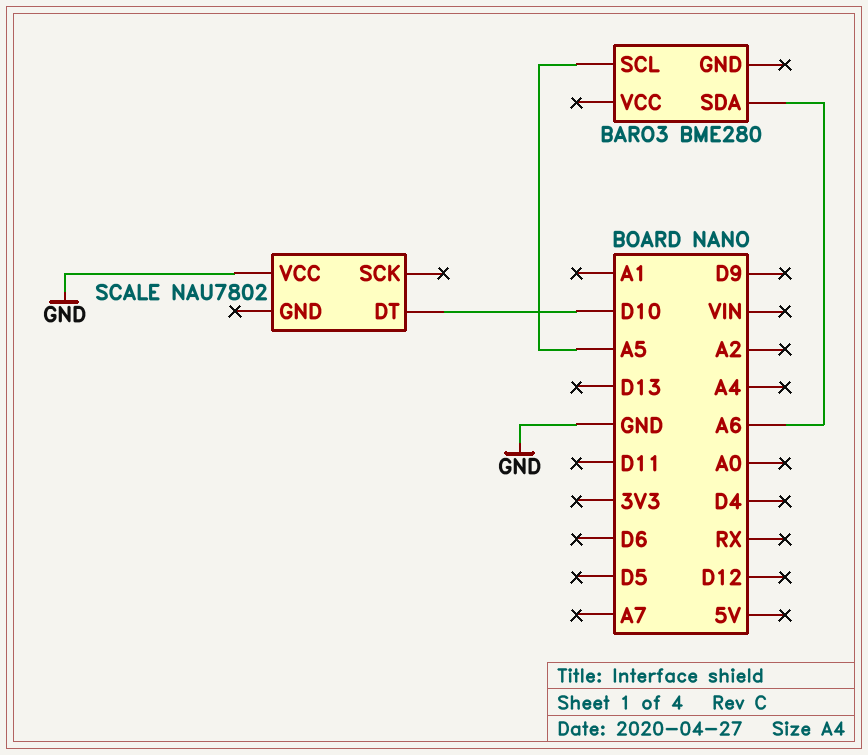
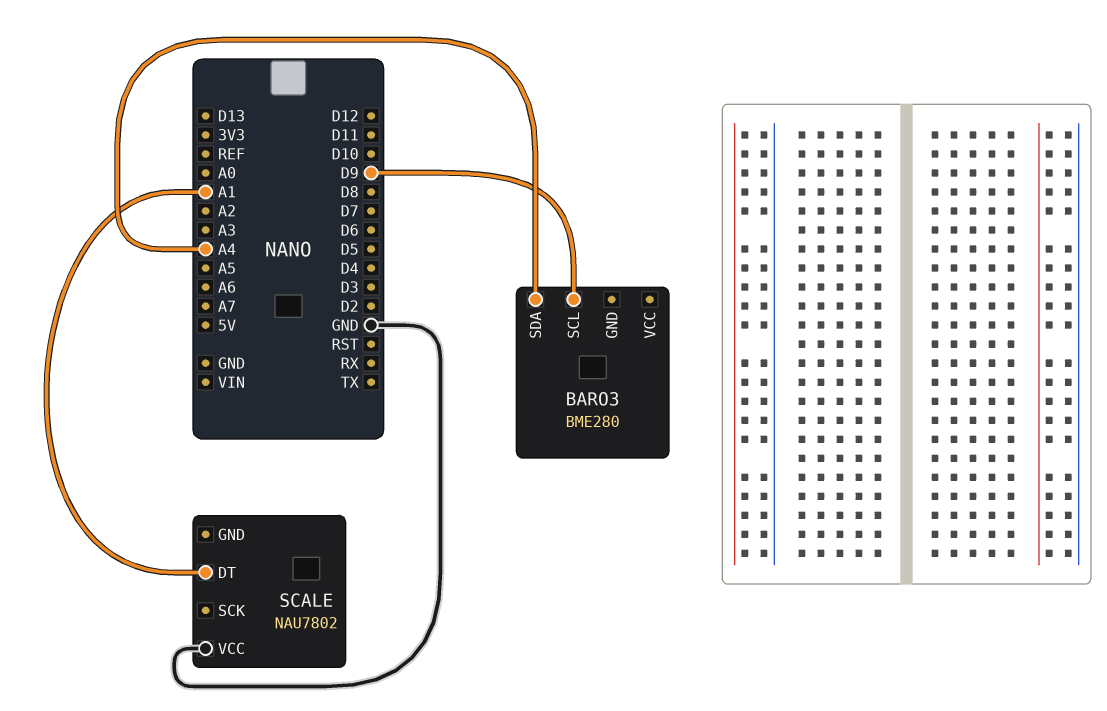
BARO3 pin SCL: A5 -> D9
BARO3 pin SDA: A6 -> A4
SCALE pin DT: D10 -> A1

